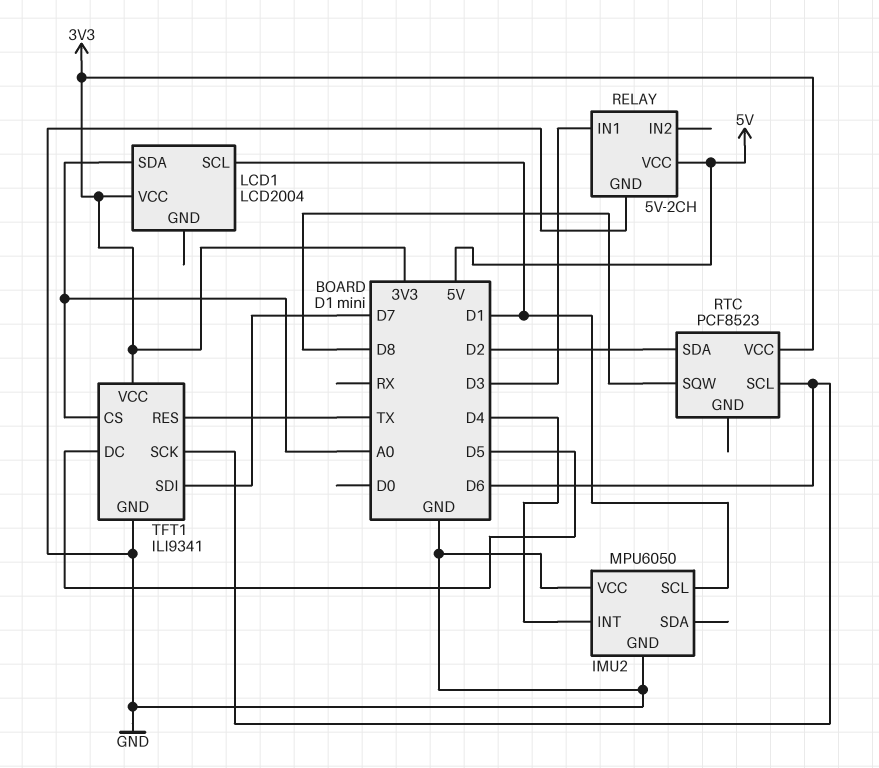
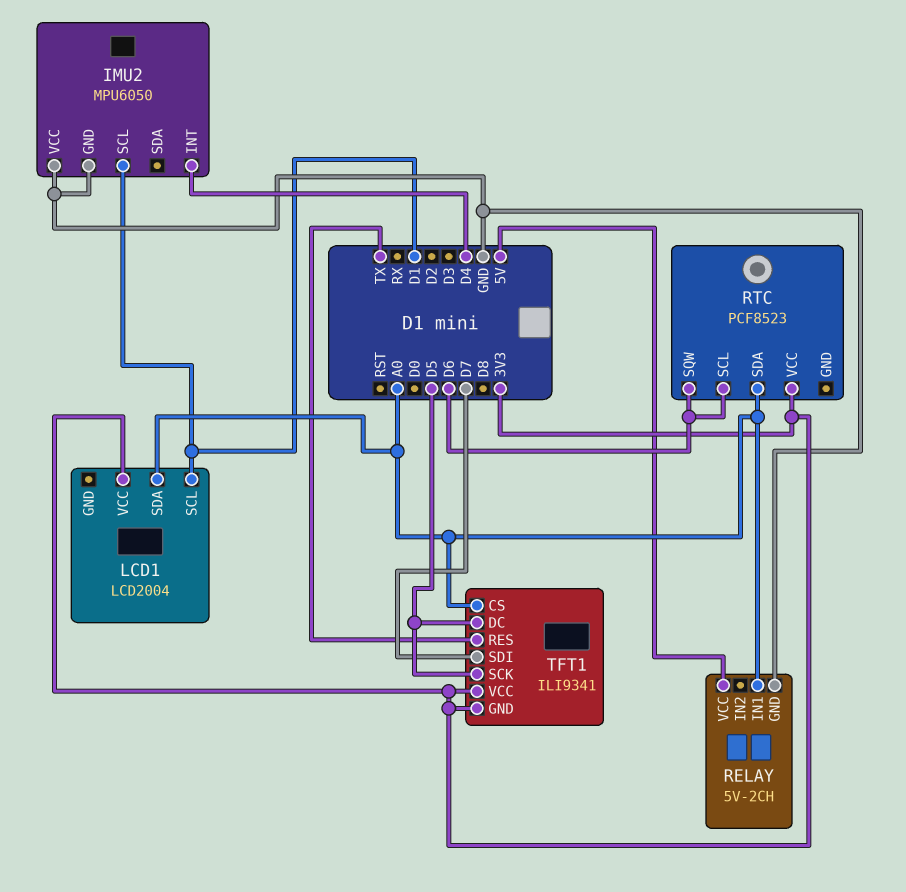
RELAY pin IN1: D3 -> A0
RTC pin SDA: D2 -> A0
RTC pin SQW: D8 -> D6
TFT1 pin GND: GND -> 3V3
TFT1 pin SCK: D6 -> D5

